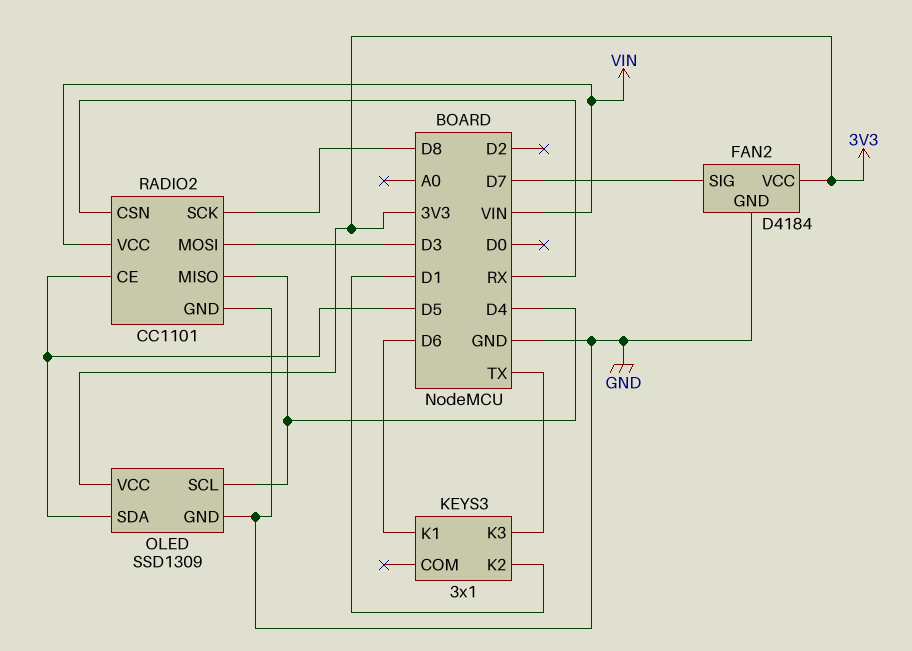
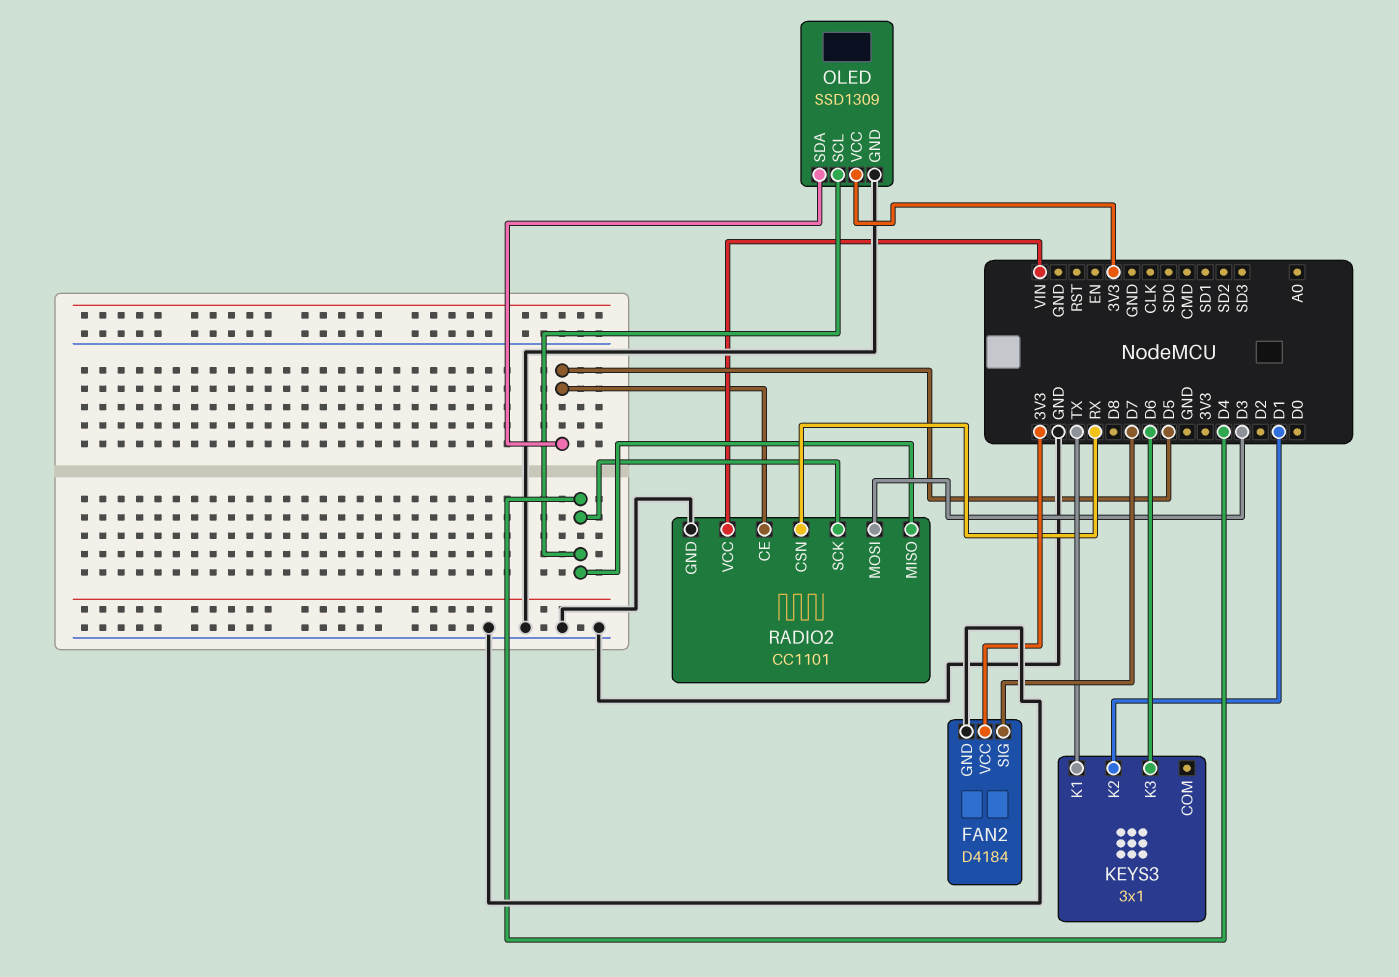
KEYS3 pin K1: D6 -> TX
KEYS3 pin K3: TX -> D6
RADIO2 pin SCK: D8 -> D4

